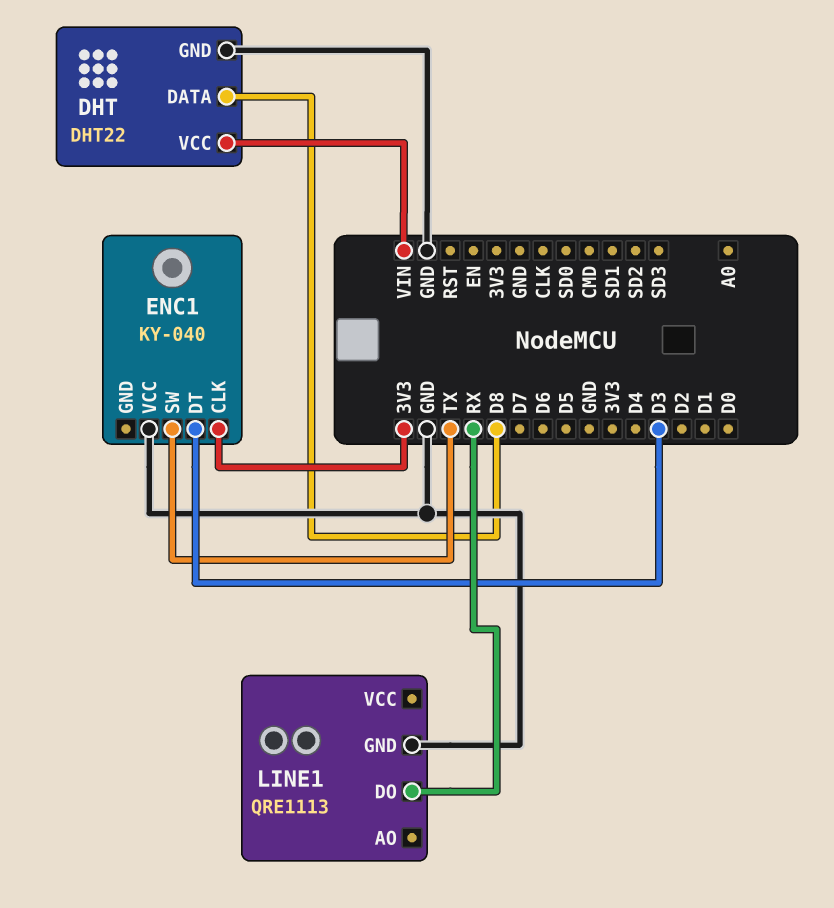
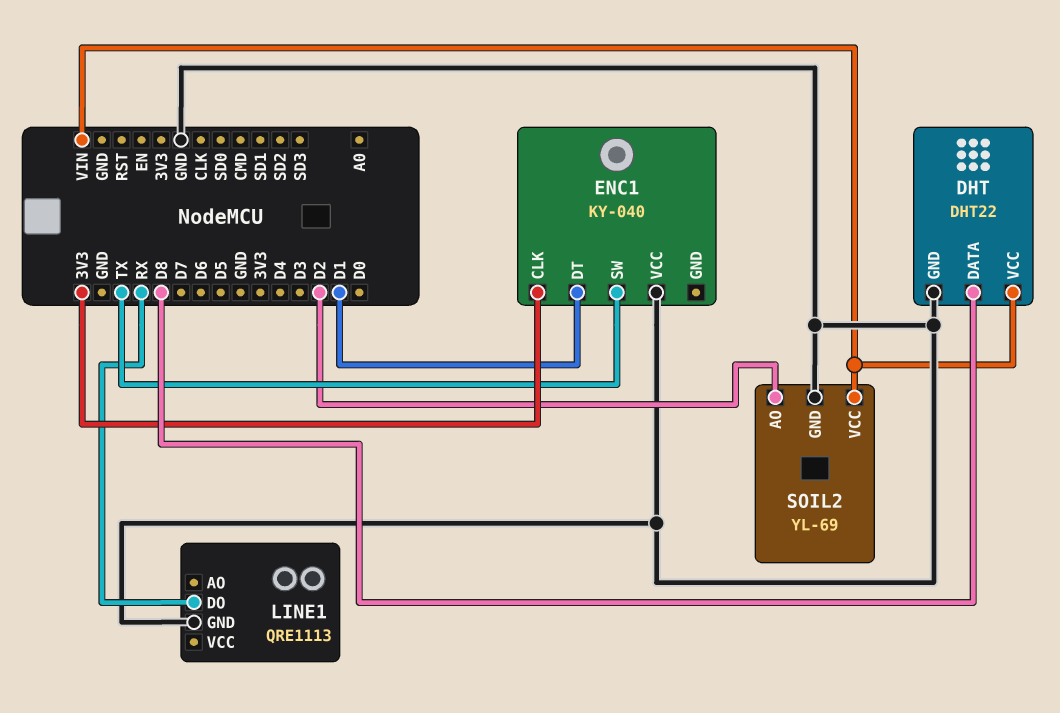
ENC1 pin DT: D3 -> D1
SOIL2: none -> YL-69
SOIL2 pin AO: none -> D2
SOIL2 pin GND: none -> GND
SOIL2 pin VCC: none -> VIN

